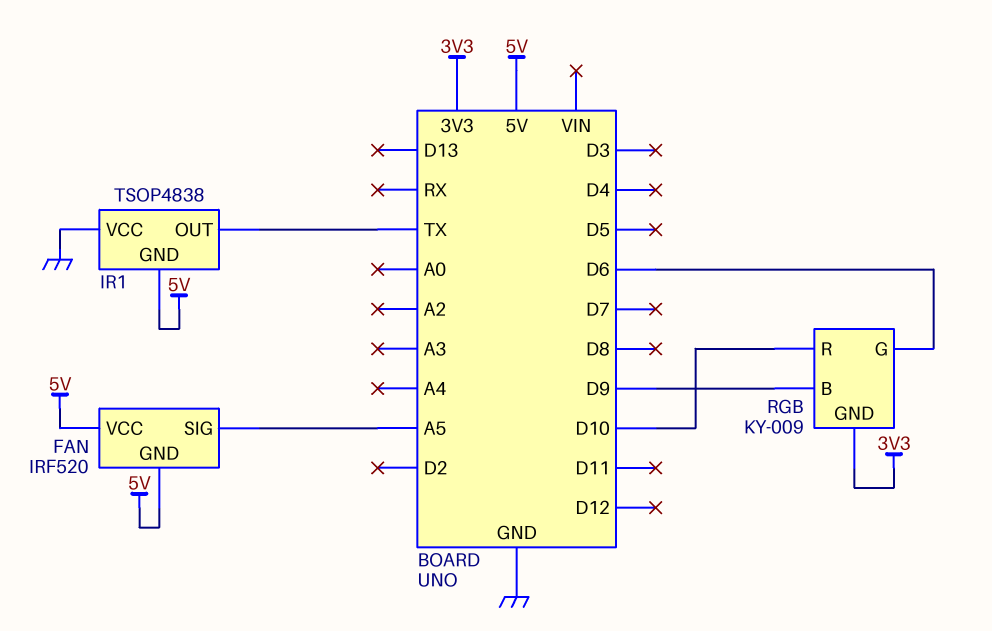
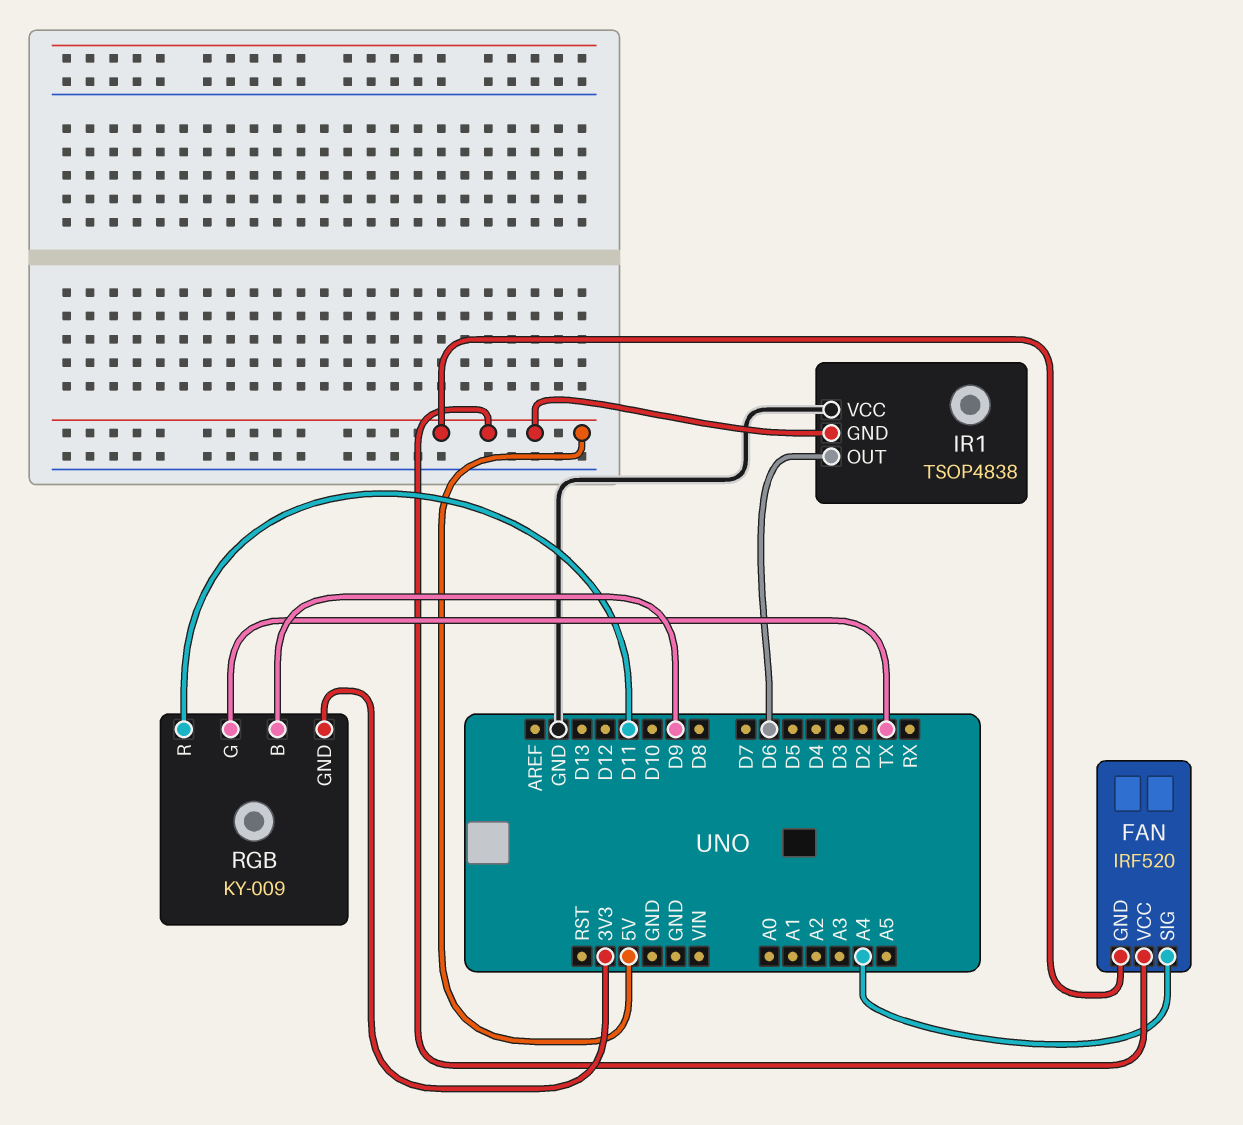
FAN pin SIG: A5 -> A4
IR1 pin OUT: TX -> D6
RGB pin G: D6 -> TX
RGB pin R: D10 -> D11

